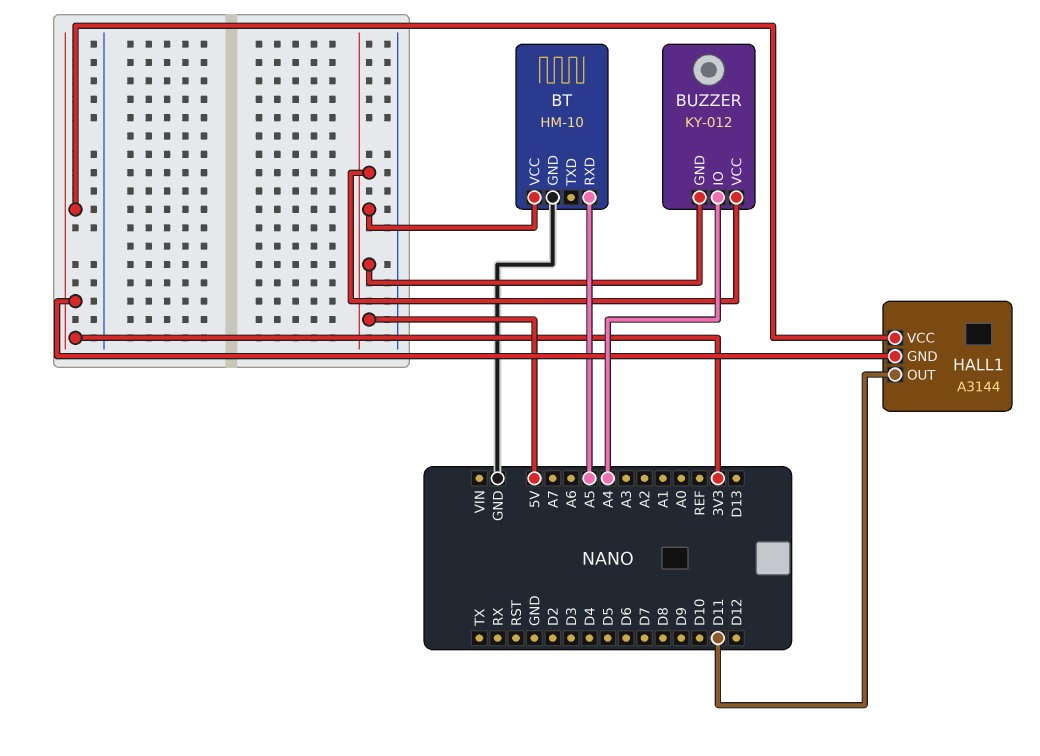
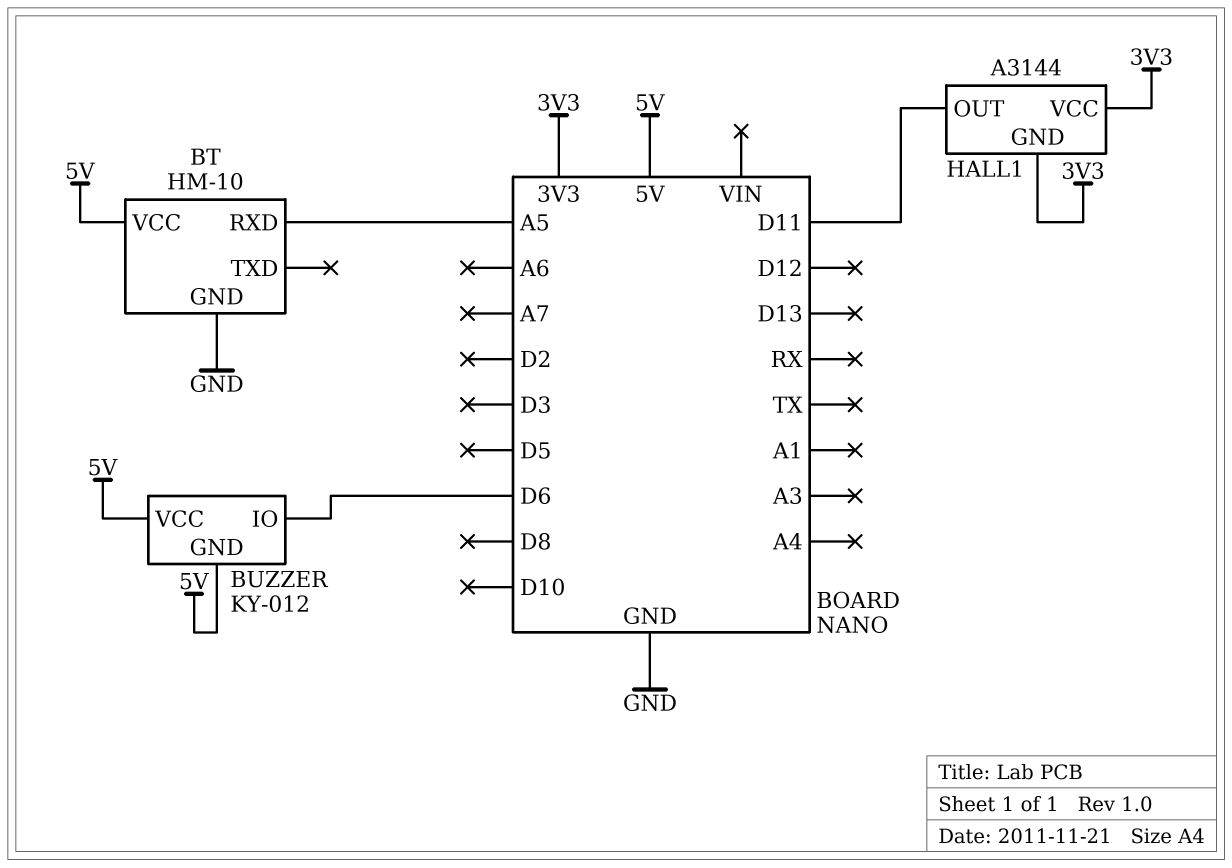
BUZZER pin IO: A4 -> D6

